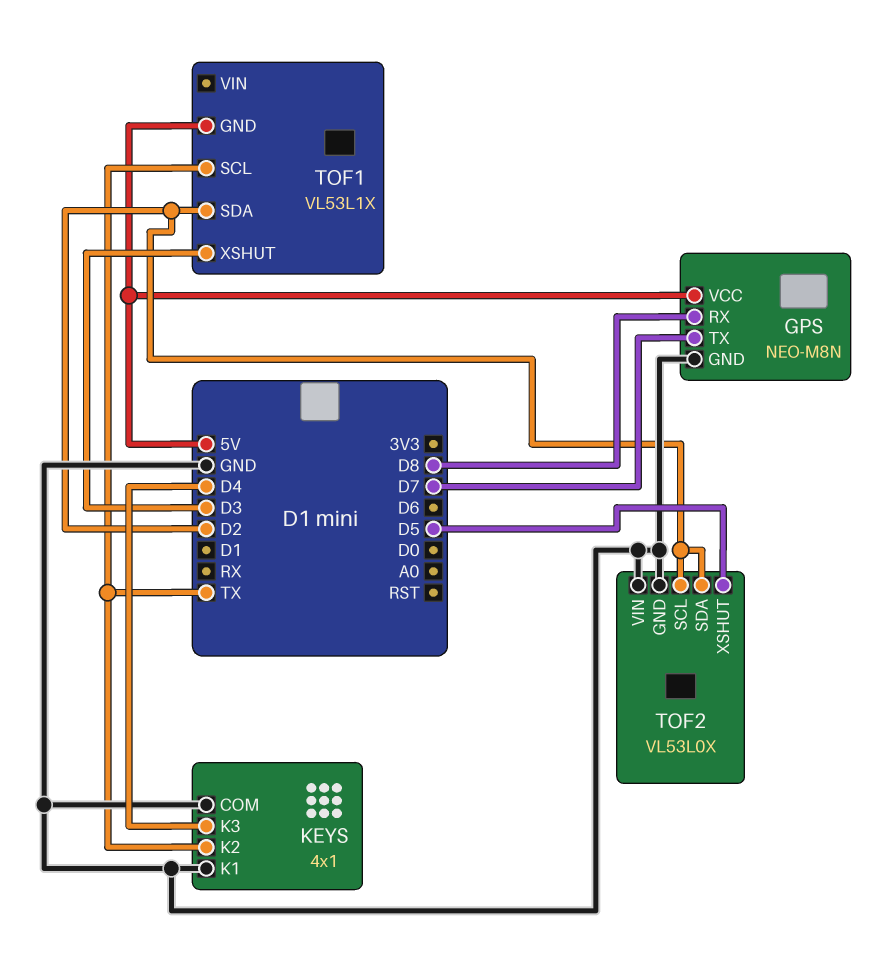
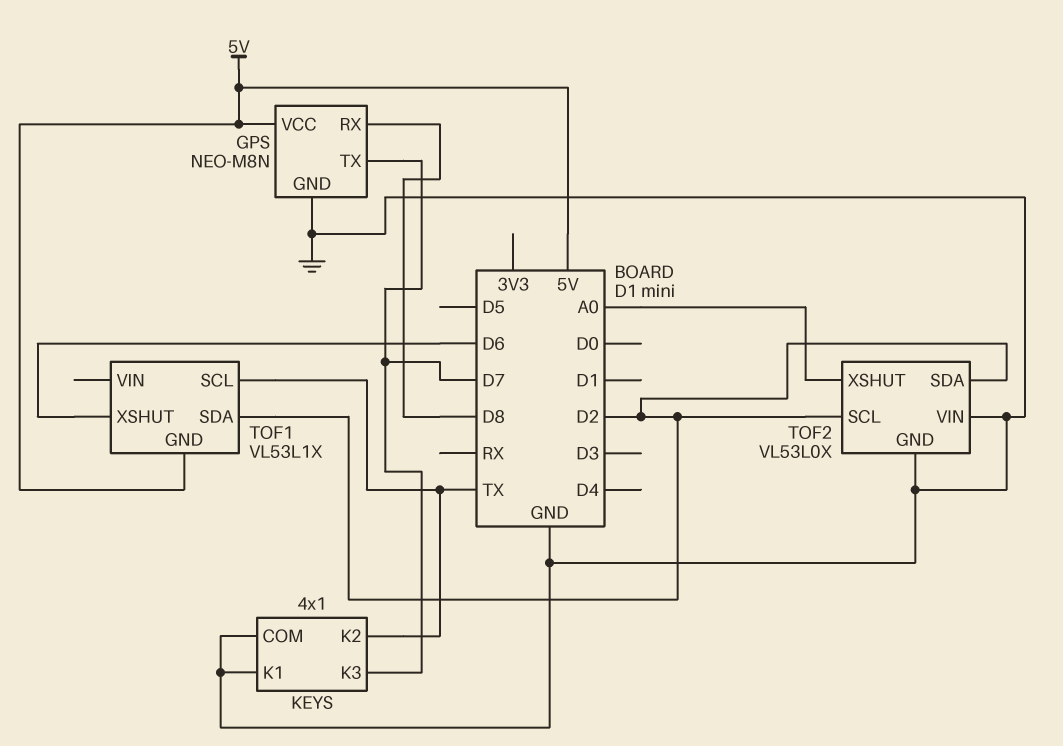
KEYS pin K3: D4 -> D7
TOF1 pin XSHUT: D3 -> D6
TOF2 pin XSHUT: D5 -> A0

